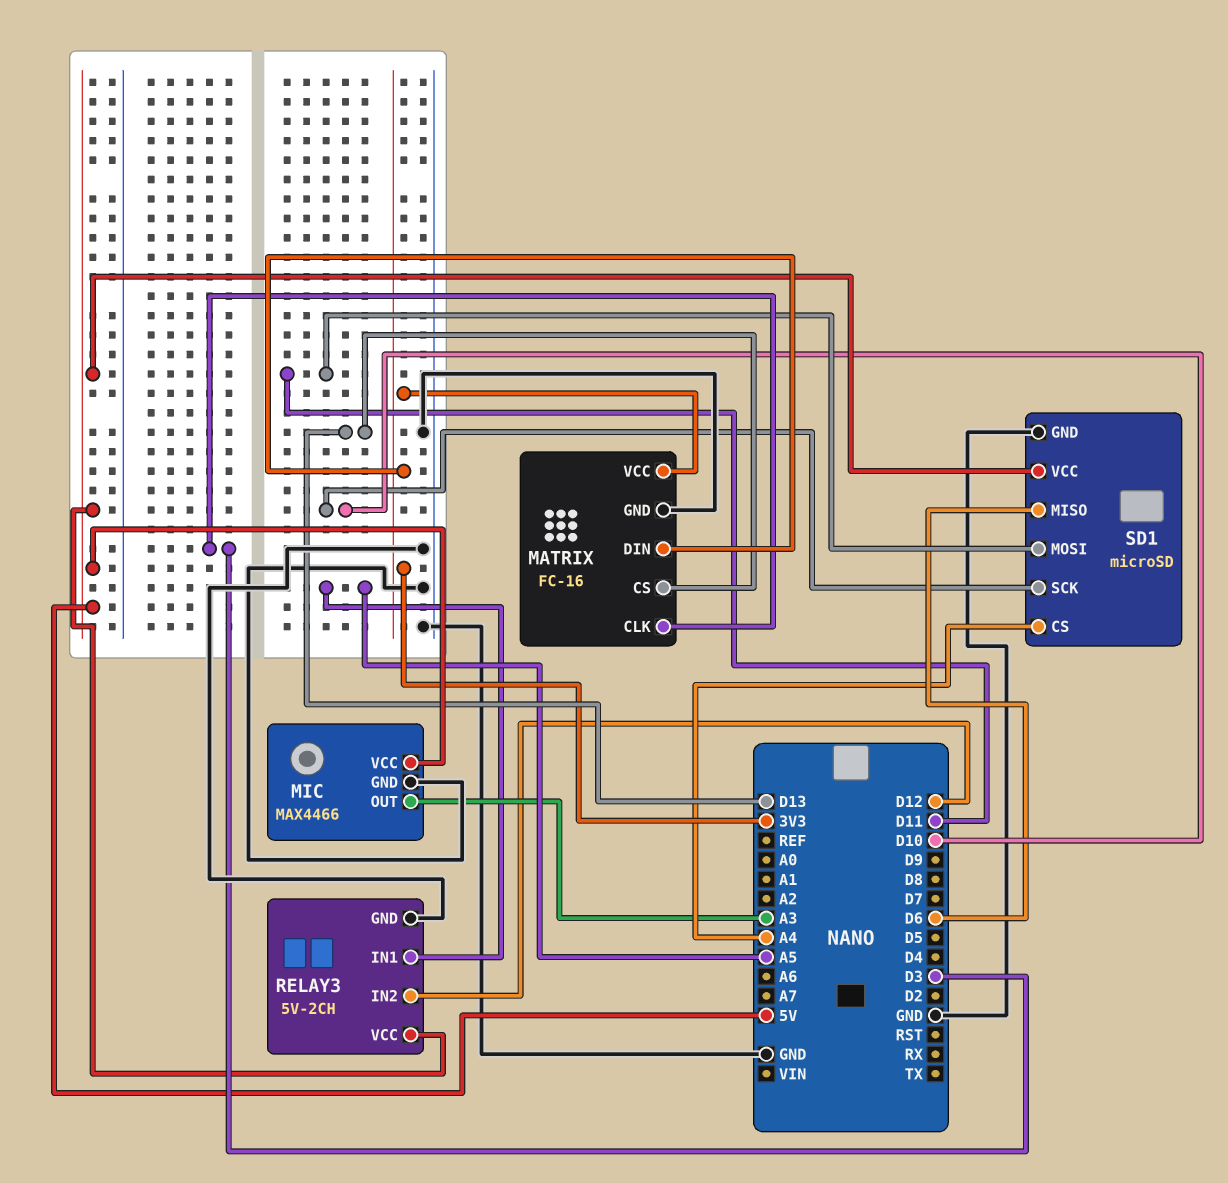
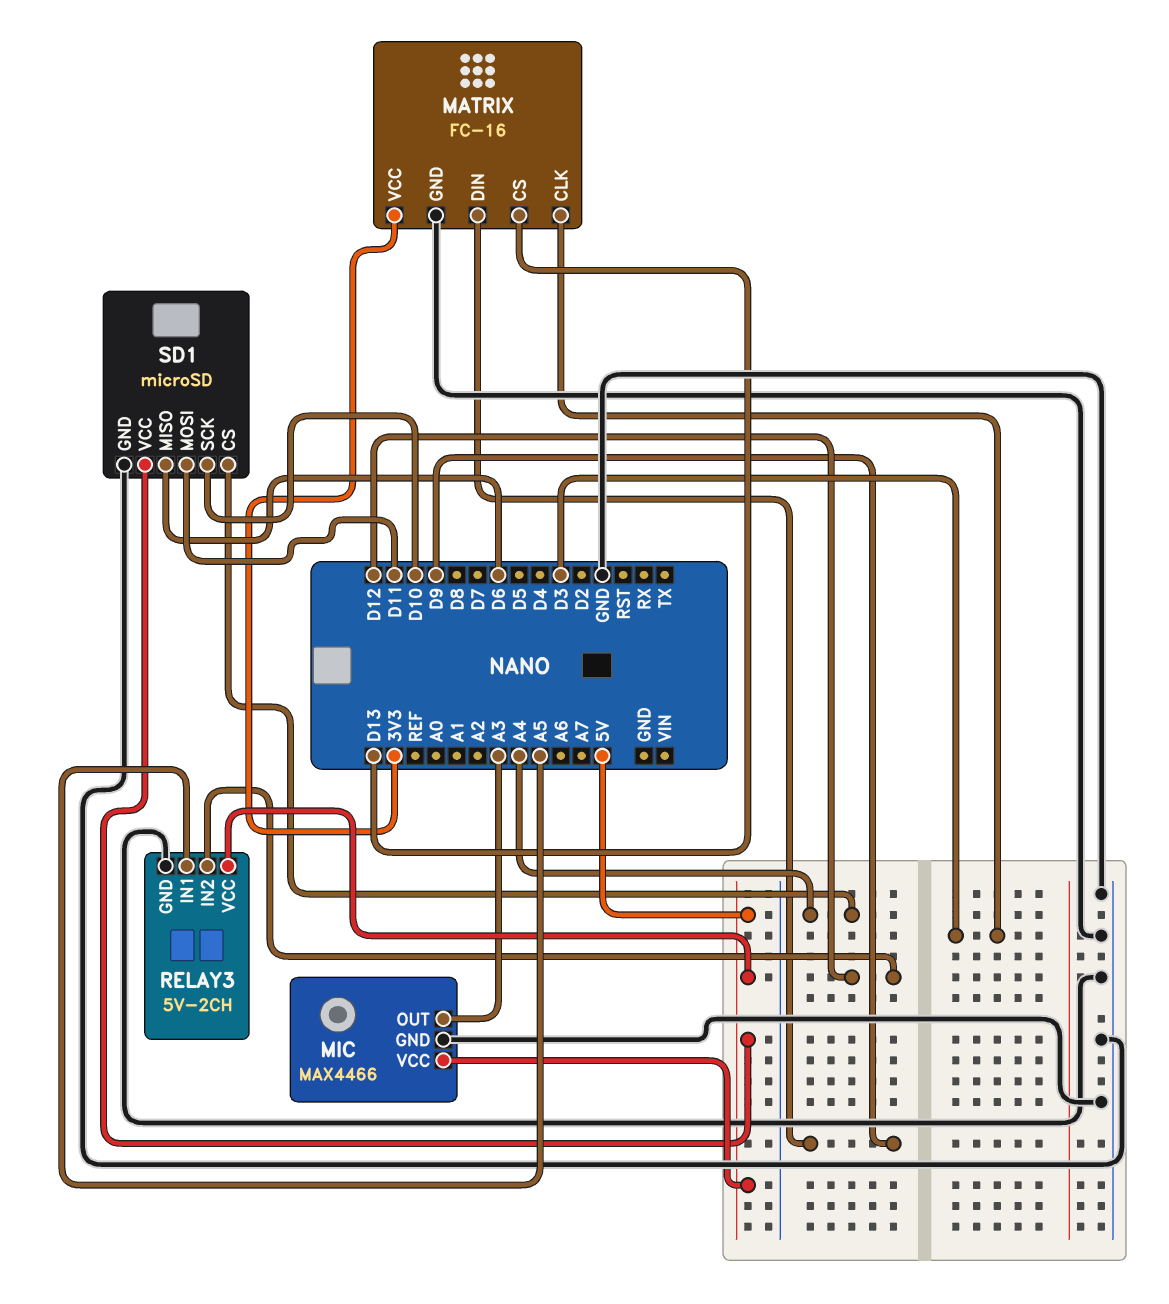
MATRIX pin DIN: 3V3 -> D9

